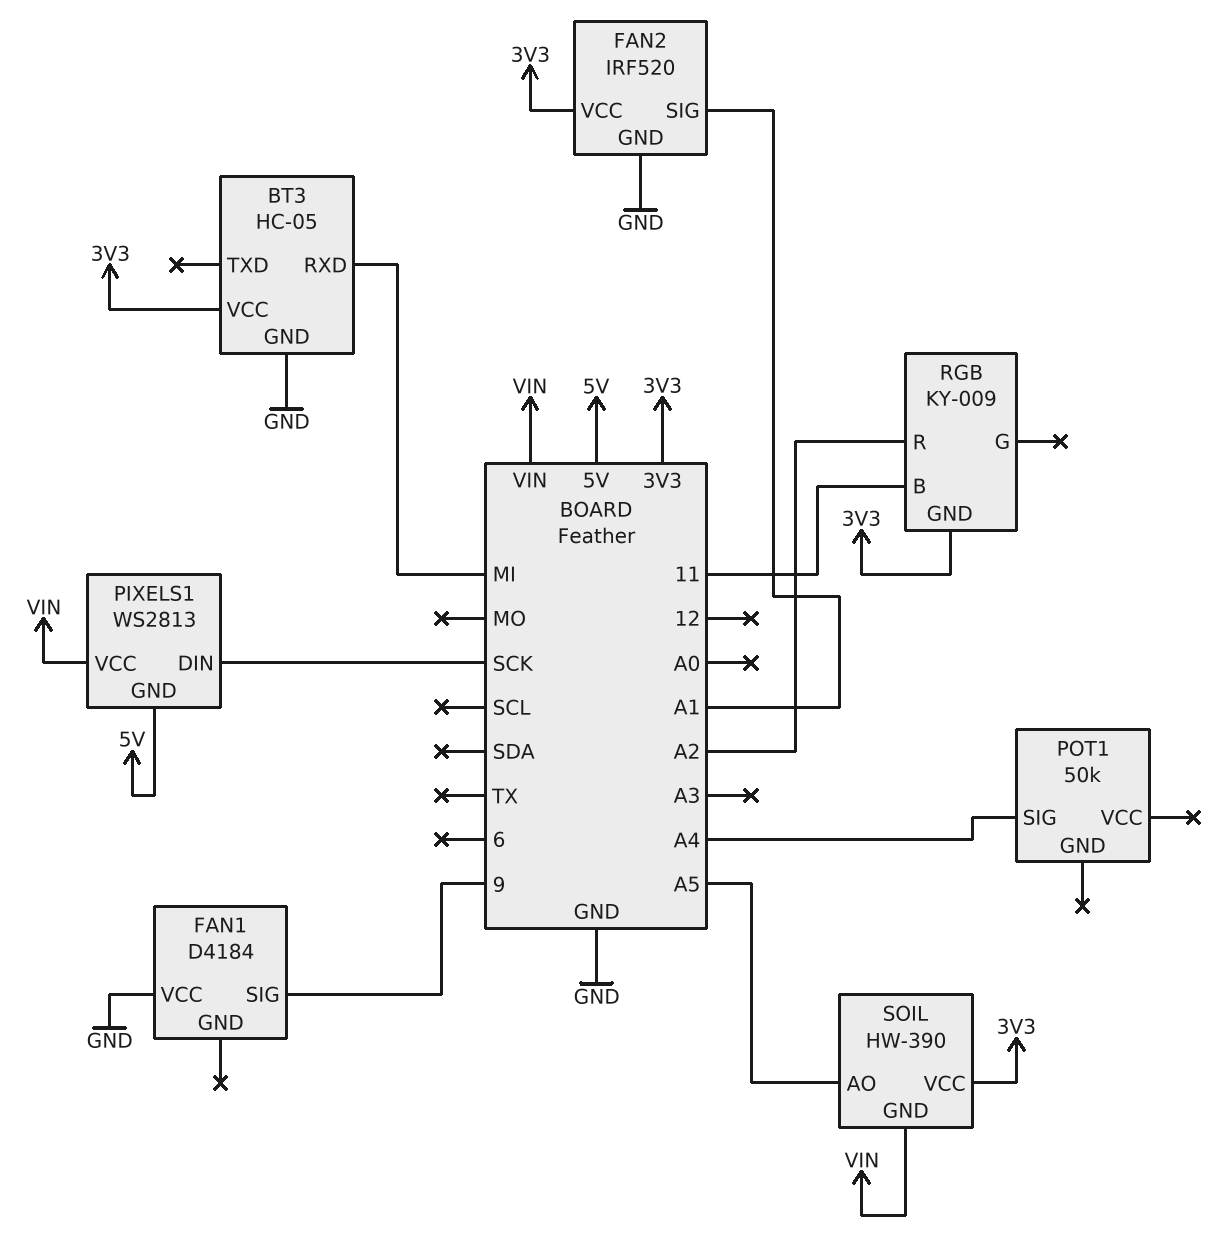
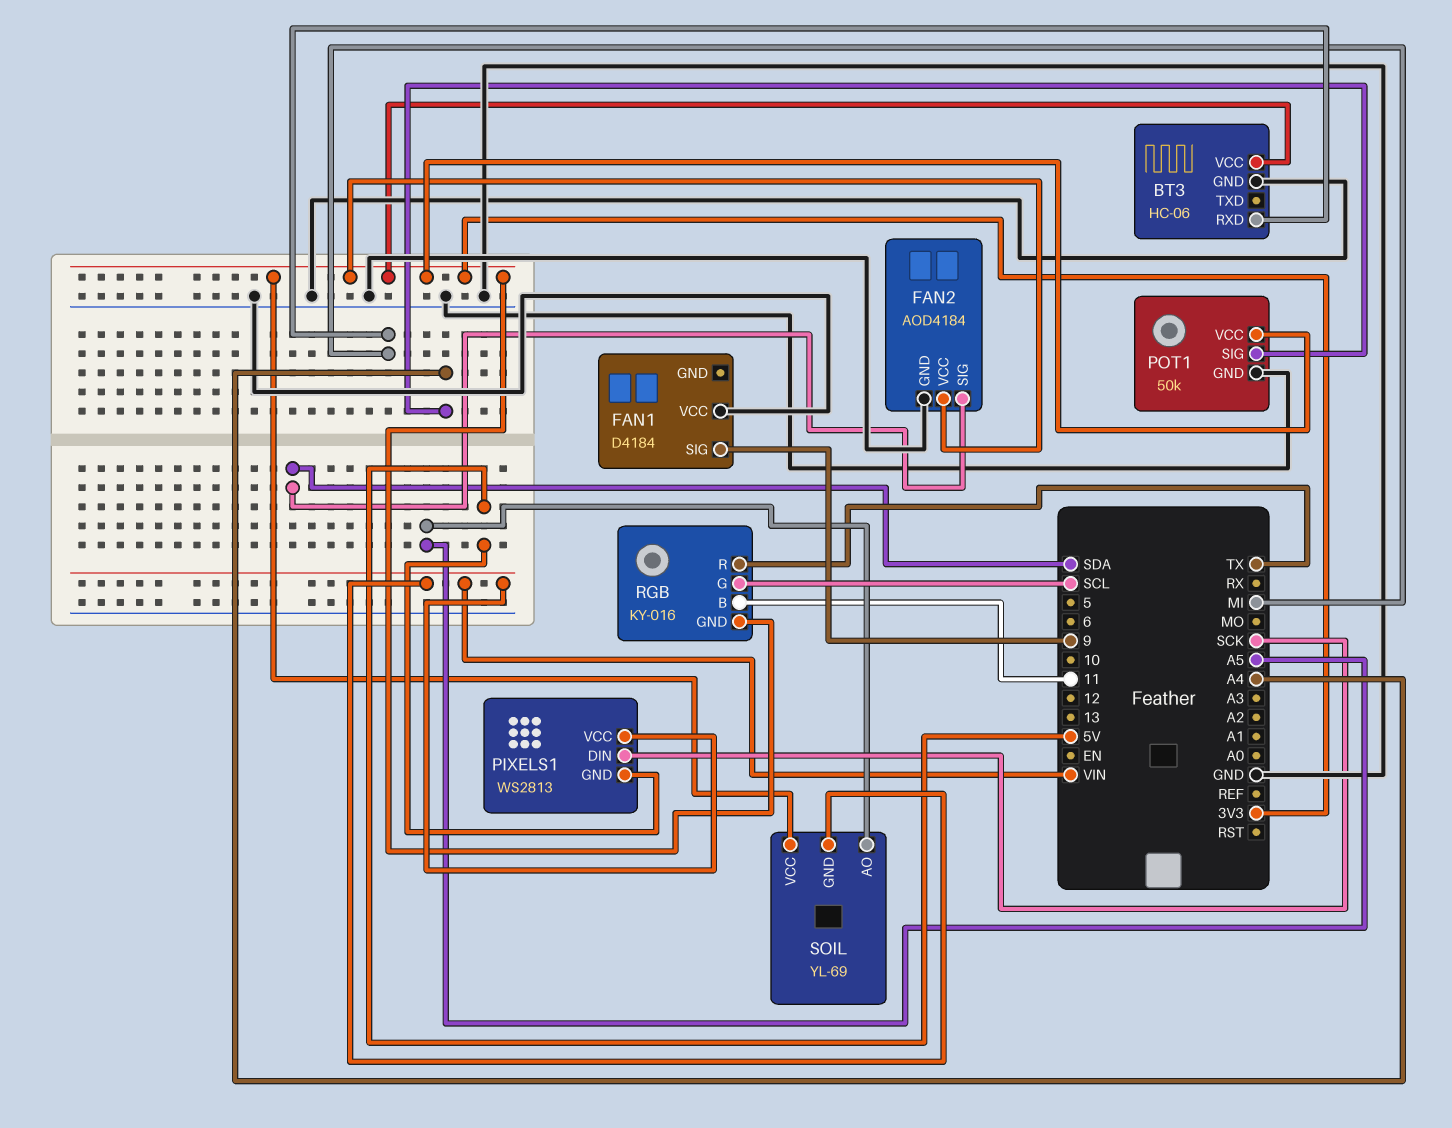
BT3: HC-05 -> HC-06
FAN2: IRF520 -> AOD4184
FAN2 pin SIG: A1 -> SDA
POT1 pin GND: none -> GND
POT1 pin VCC: none -> 3V3
RGB: KY-009 -> KY-016
RGB pin G: none -> SCL
RGB pin R: A2 -> TX
SOIL: HW-390 -> YL-69

